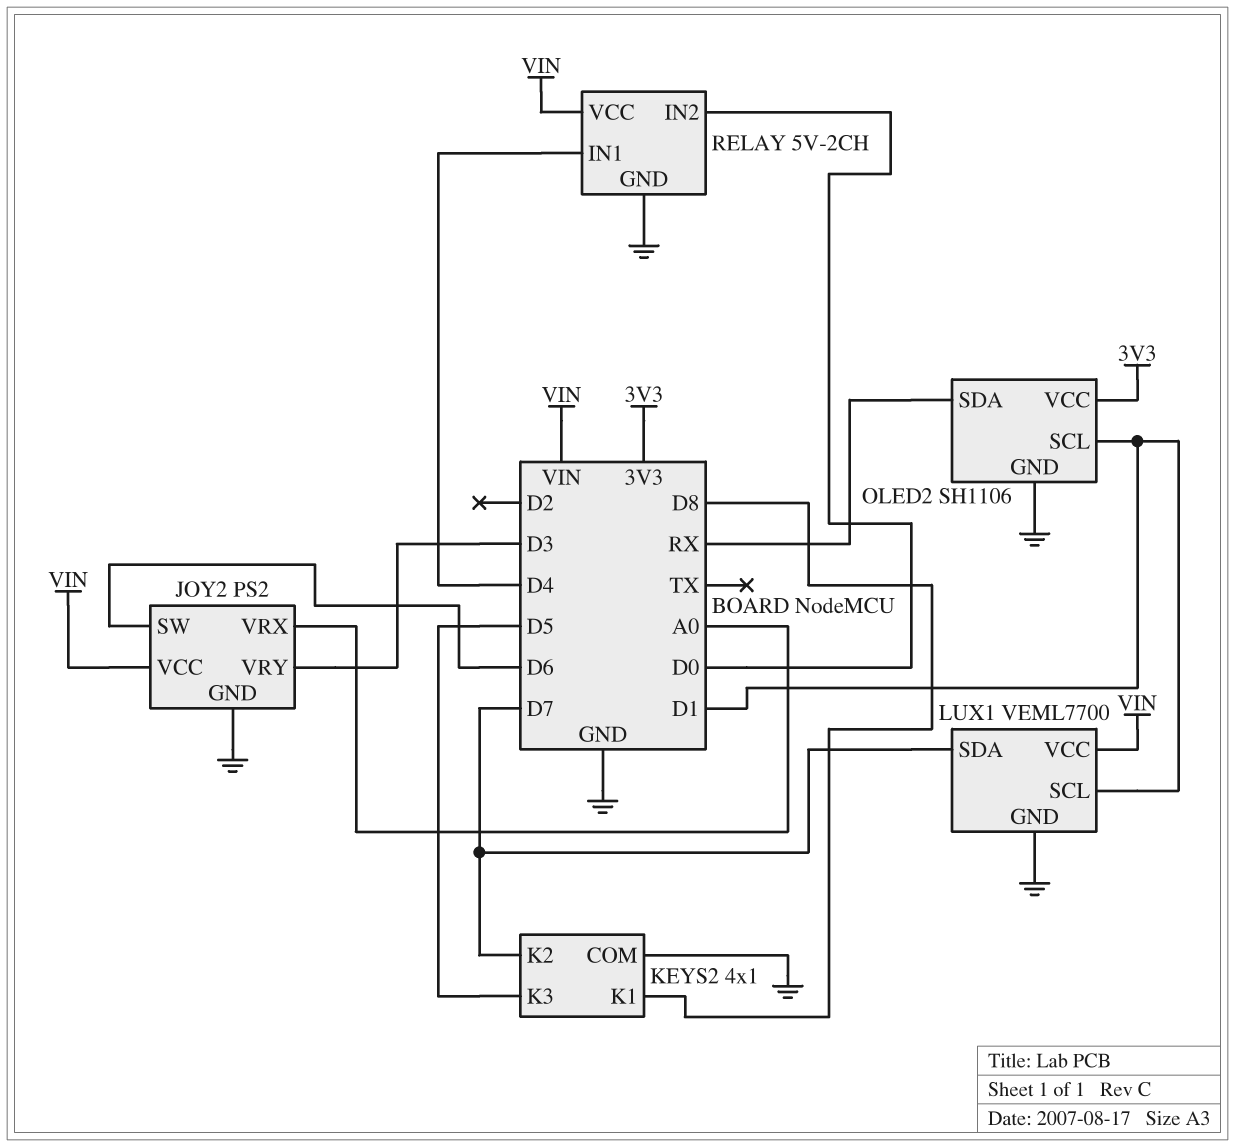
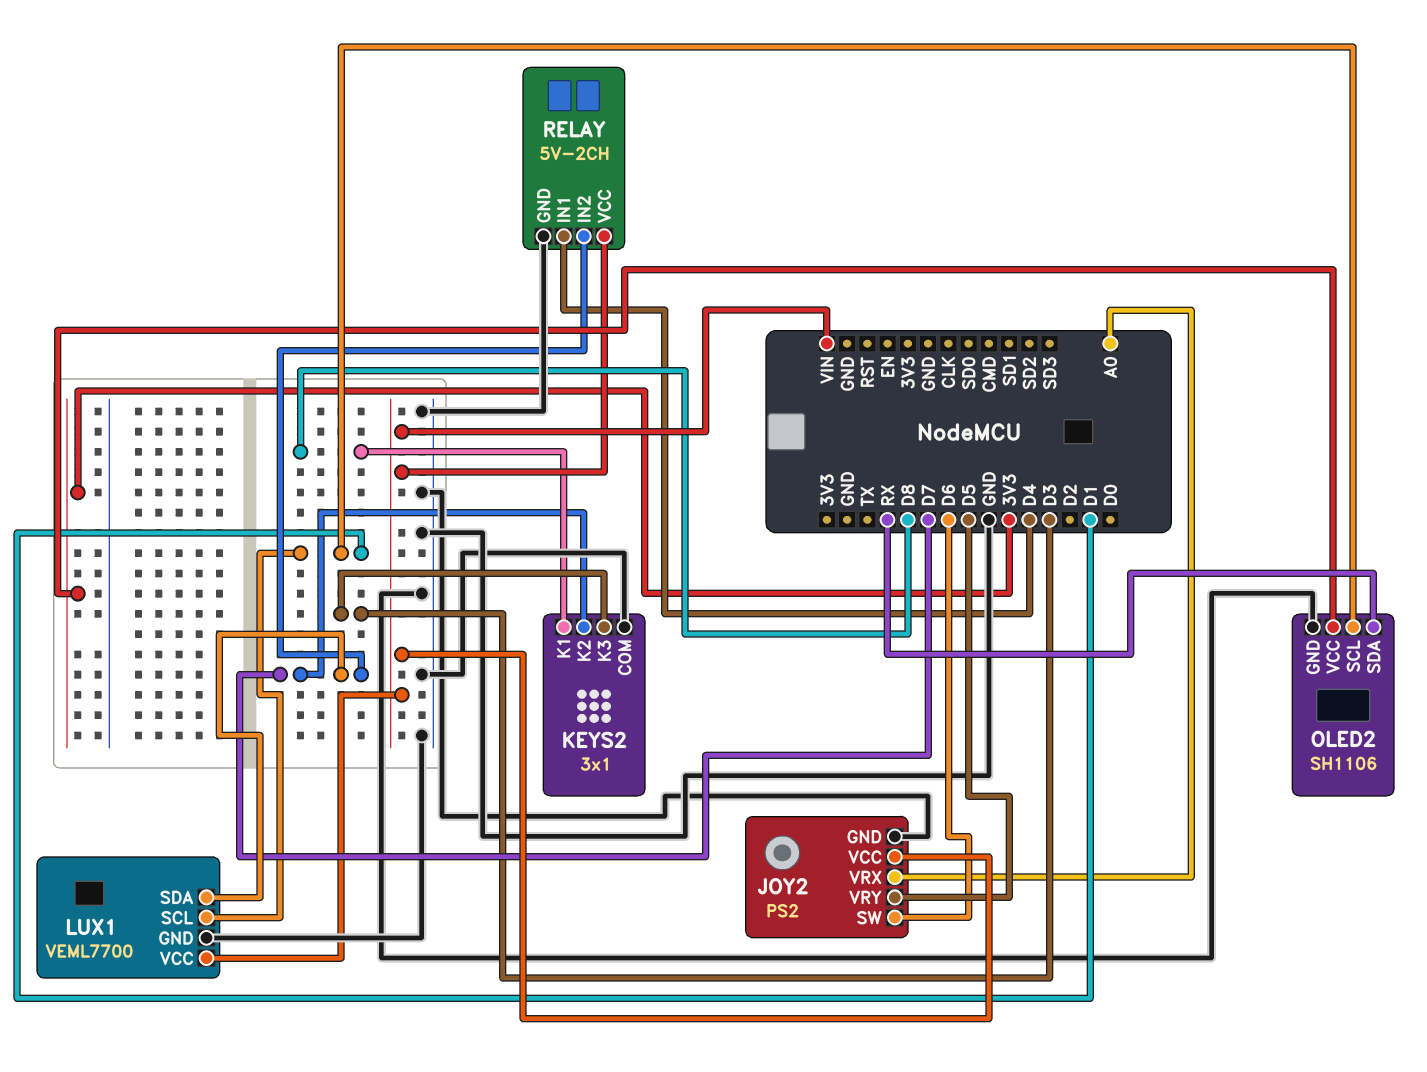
JOY2 pin VRY: D3 -> D5
KEYS2: 4x1 -> 3x1
KEYS2 pin K3: D5 -> D3
RELAY pin IN2: D0 -> D7

